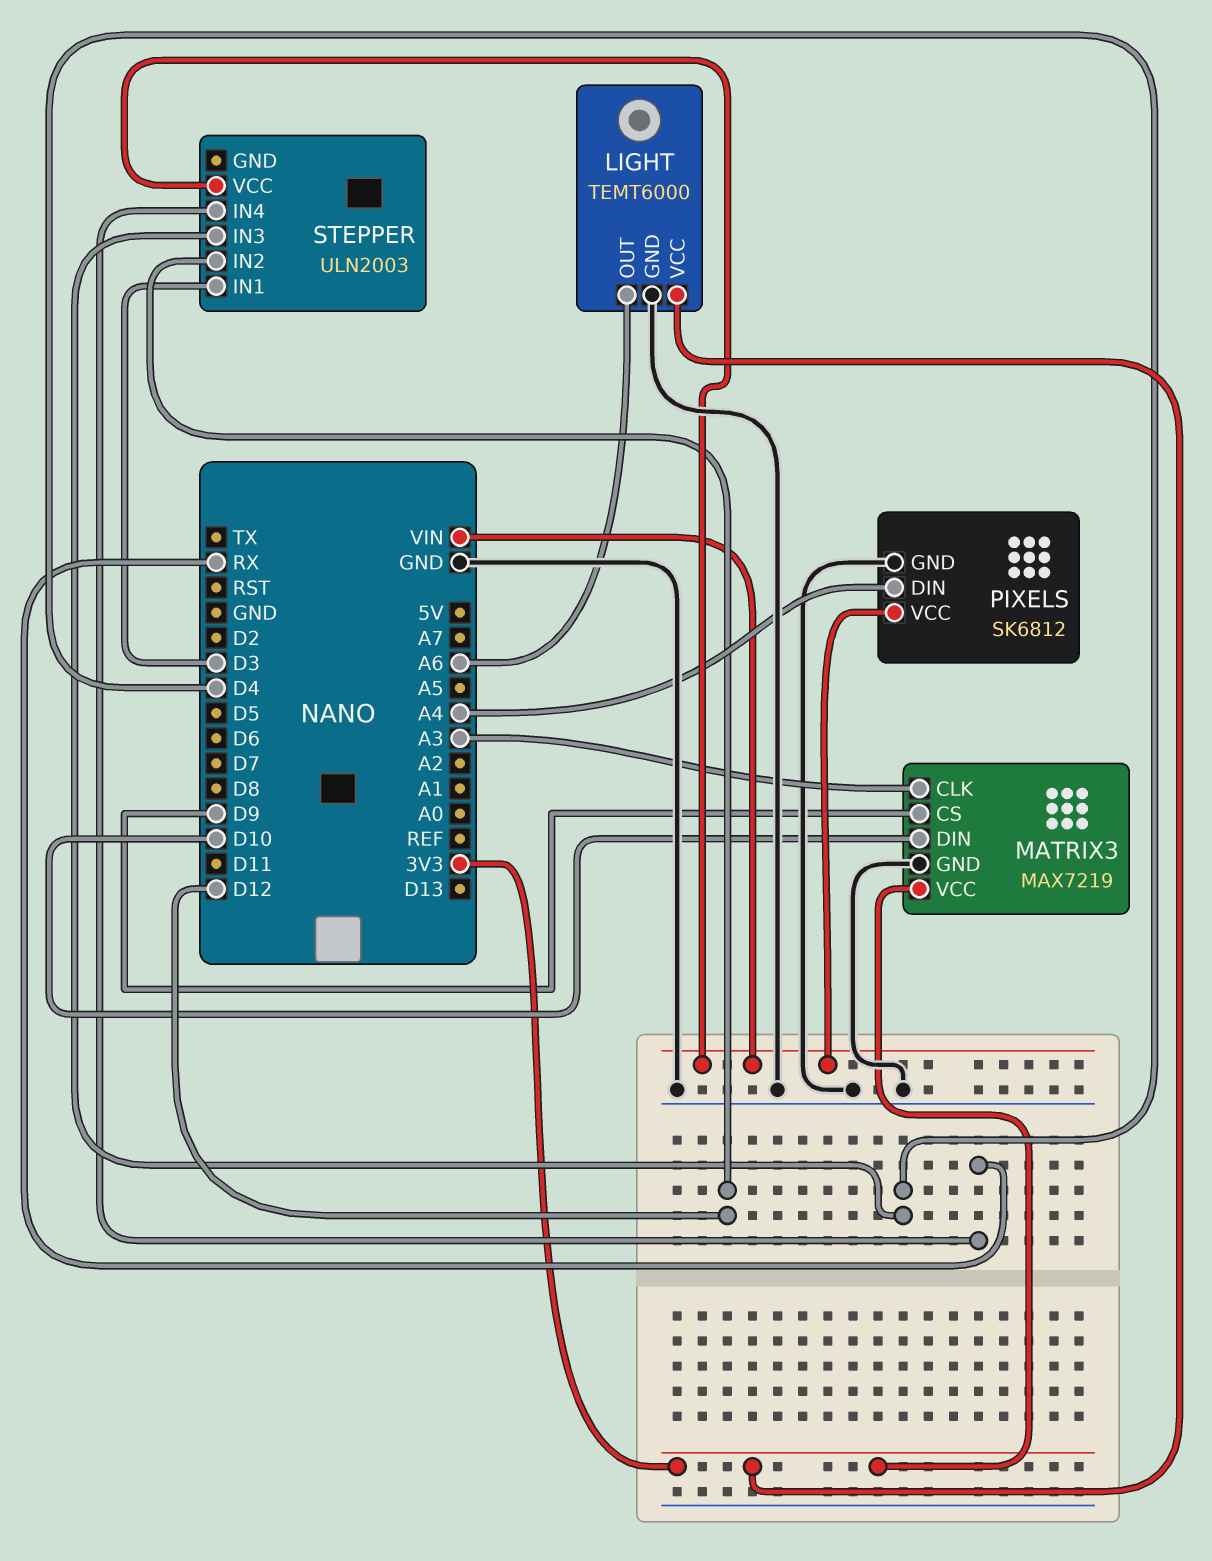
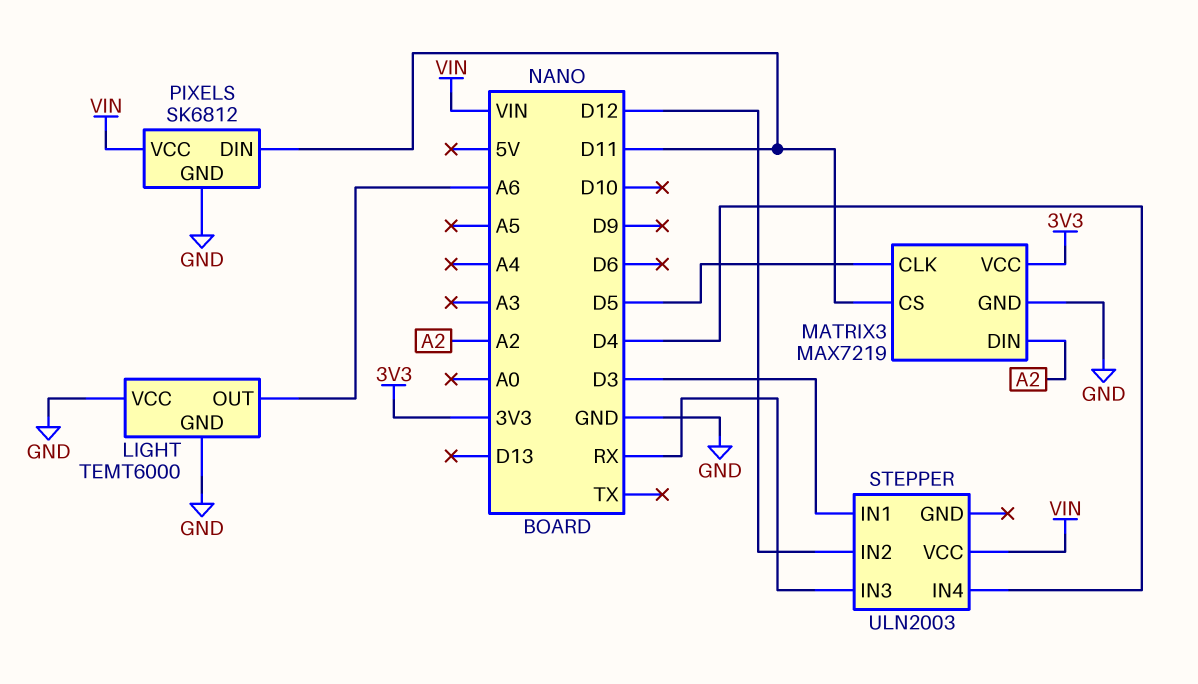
LIGHT pin VCC: 3V3 -> GND
MATRIX3 pin CLK: A3 -> D5
MATRIX3 pin CS: D9 -> D11
MATRIX3 pin DIN: D10 -> A2
PIXELS pin DIN: A4 -> D11
STEPPER pin IN3: D4 -> RX
STEPPER pin IN4: RX -> D4

